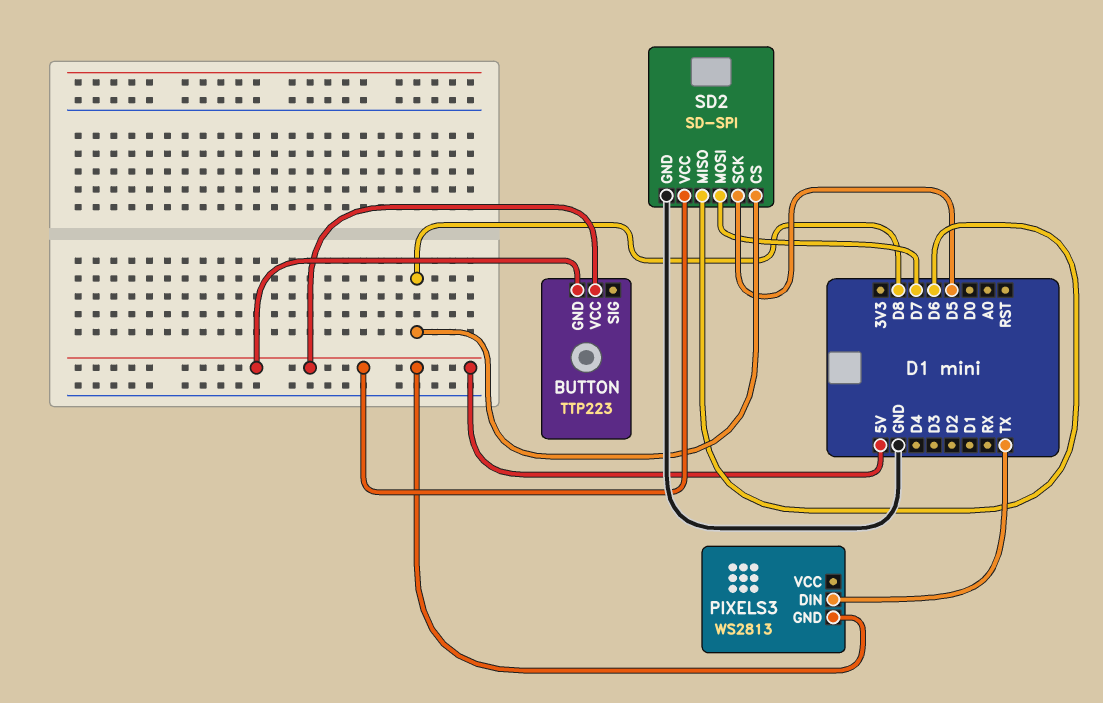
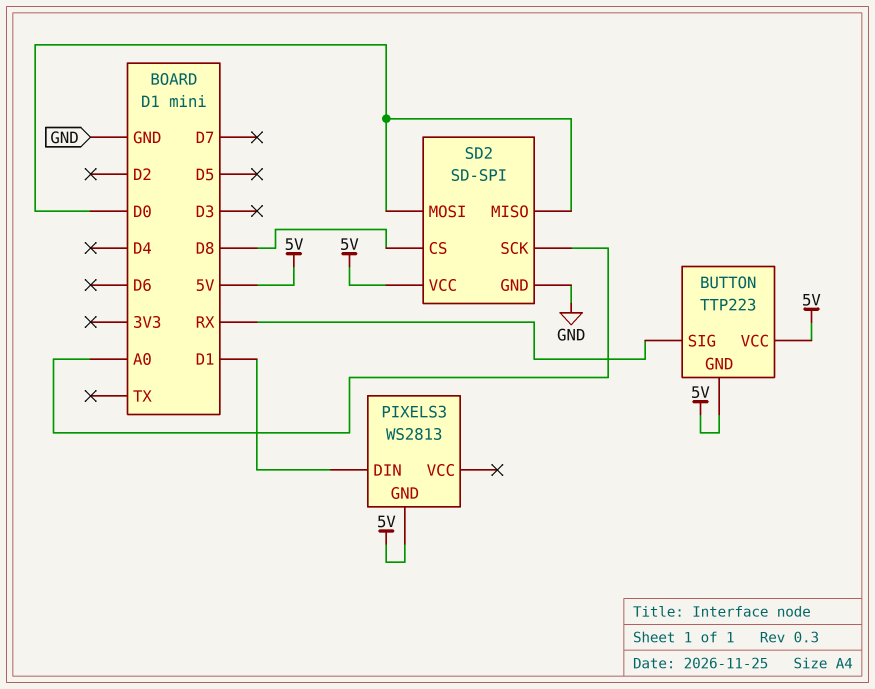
BUTTON pin SIG: none -> RX
PIXELS3 pin DIN: TX -> D1
SD2 pin MISO: D6 -> D0
SD2 pin MOSI: D7 -> D0
SD2 pin SCK: D5 -> A0

